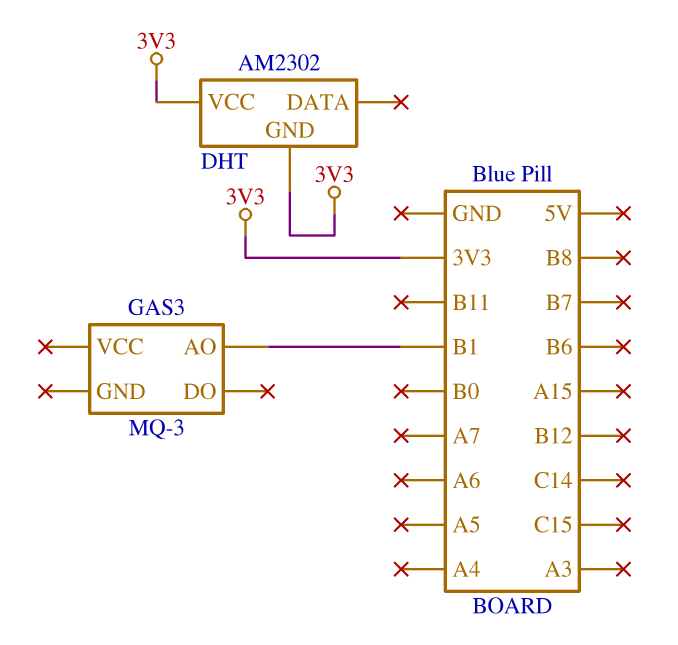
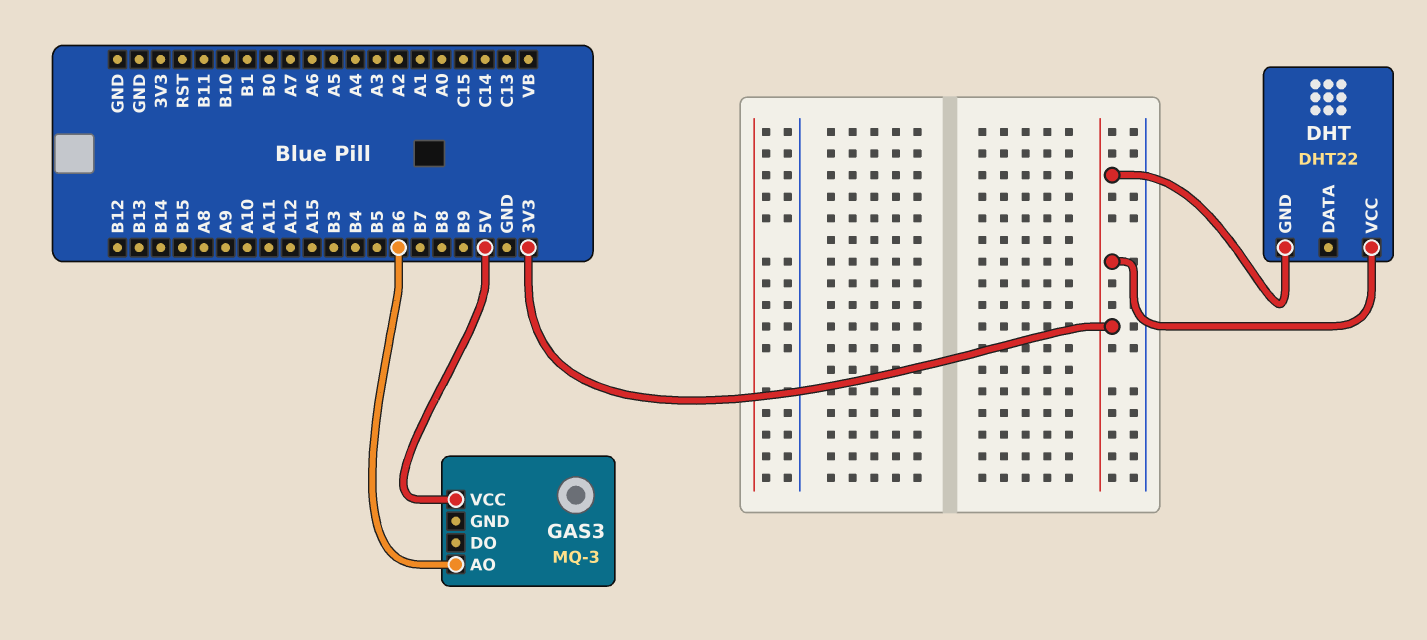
DHT: AM2302 -> DHT22
GAS3 pin AO: B1 -> B6
GAS3 pin VCC: none -> 5V

